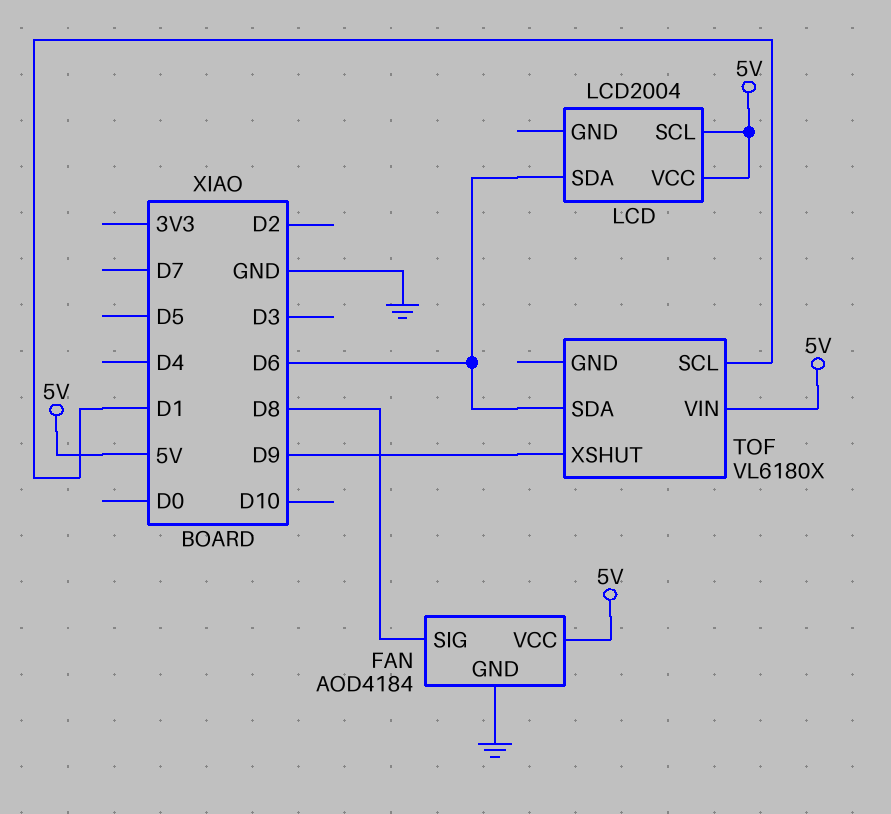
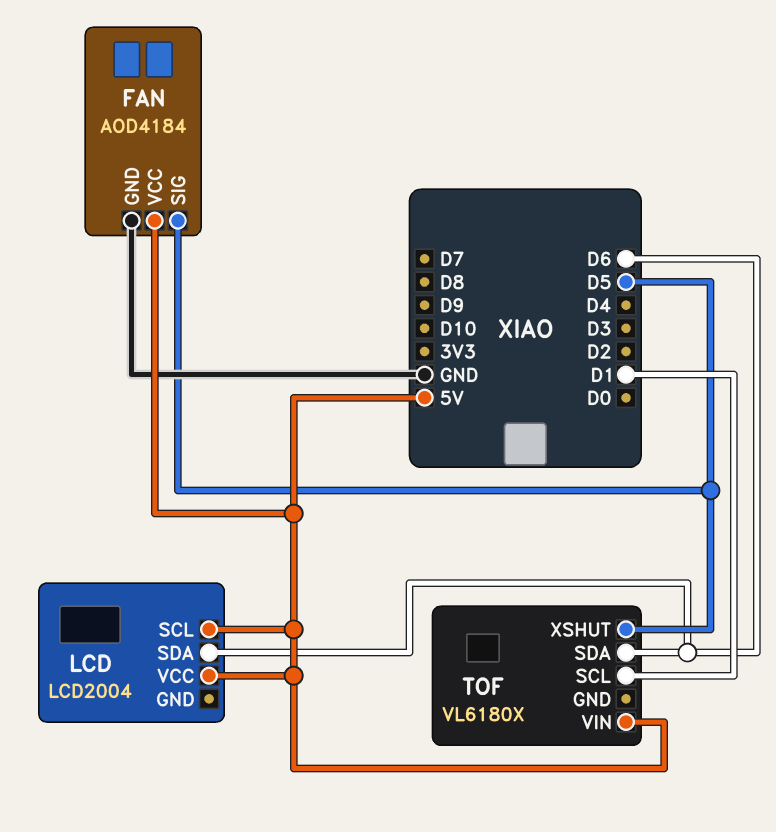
FAN pin SIG: D8 -> D5
TOF pin XSHUT: D9 -> D5

